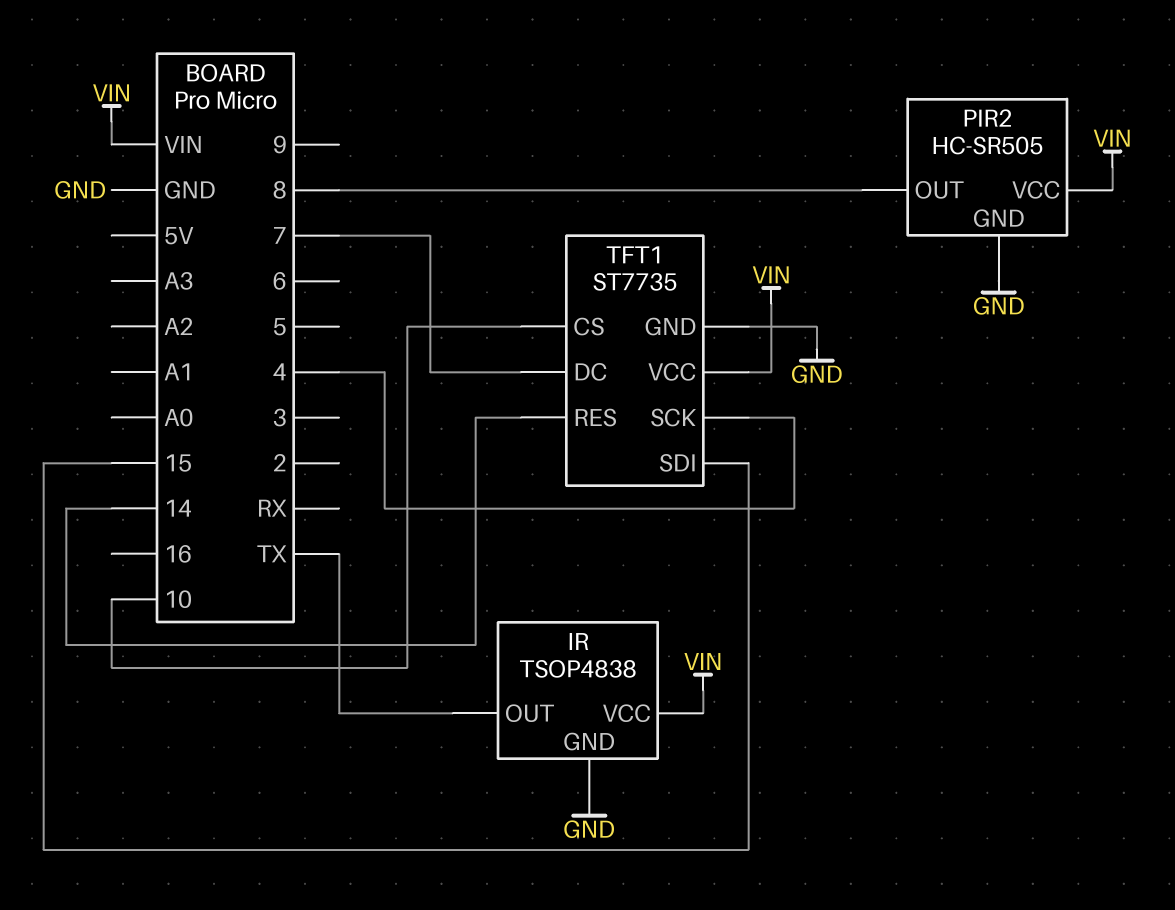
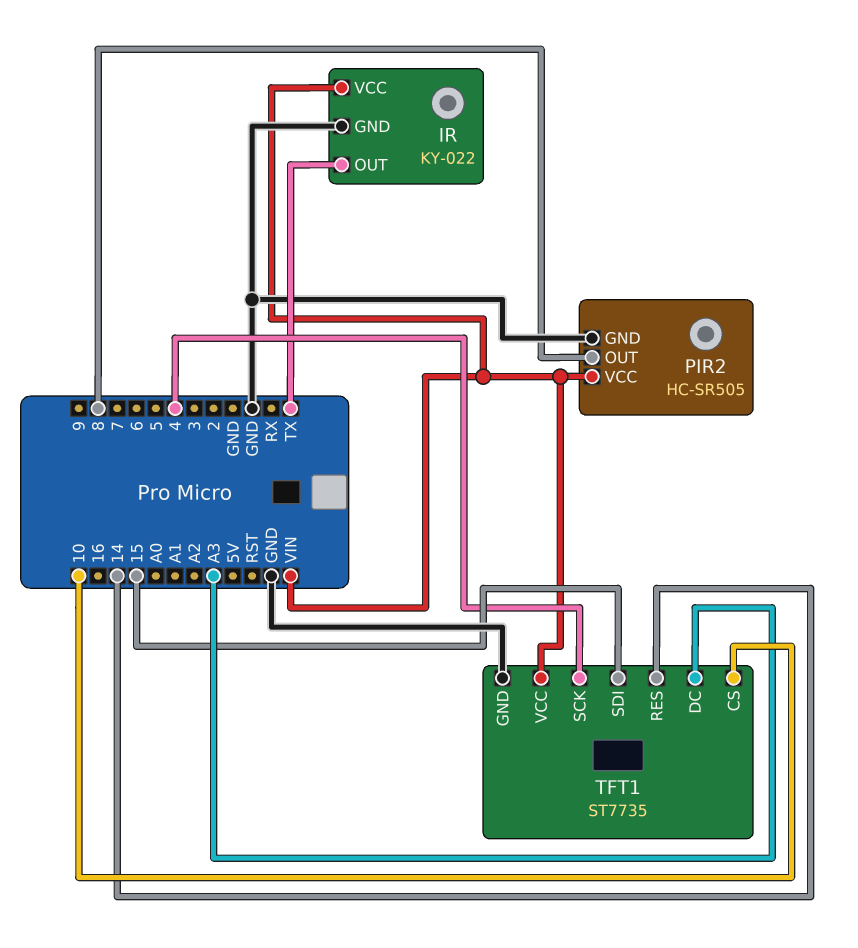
IR: TSOP4838 -> KY-022
TFT1 pin DC: 7 -> A3

